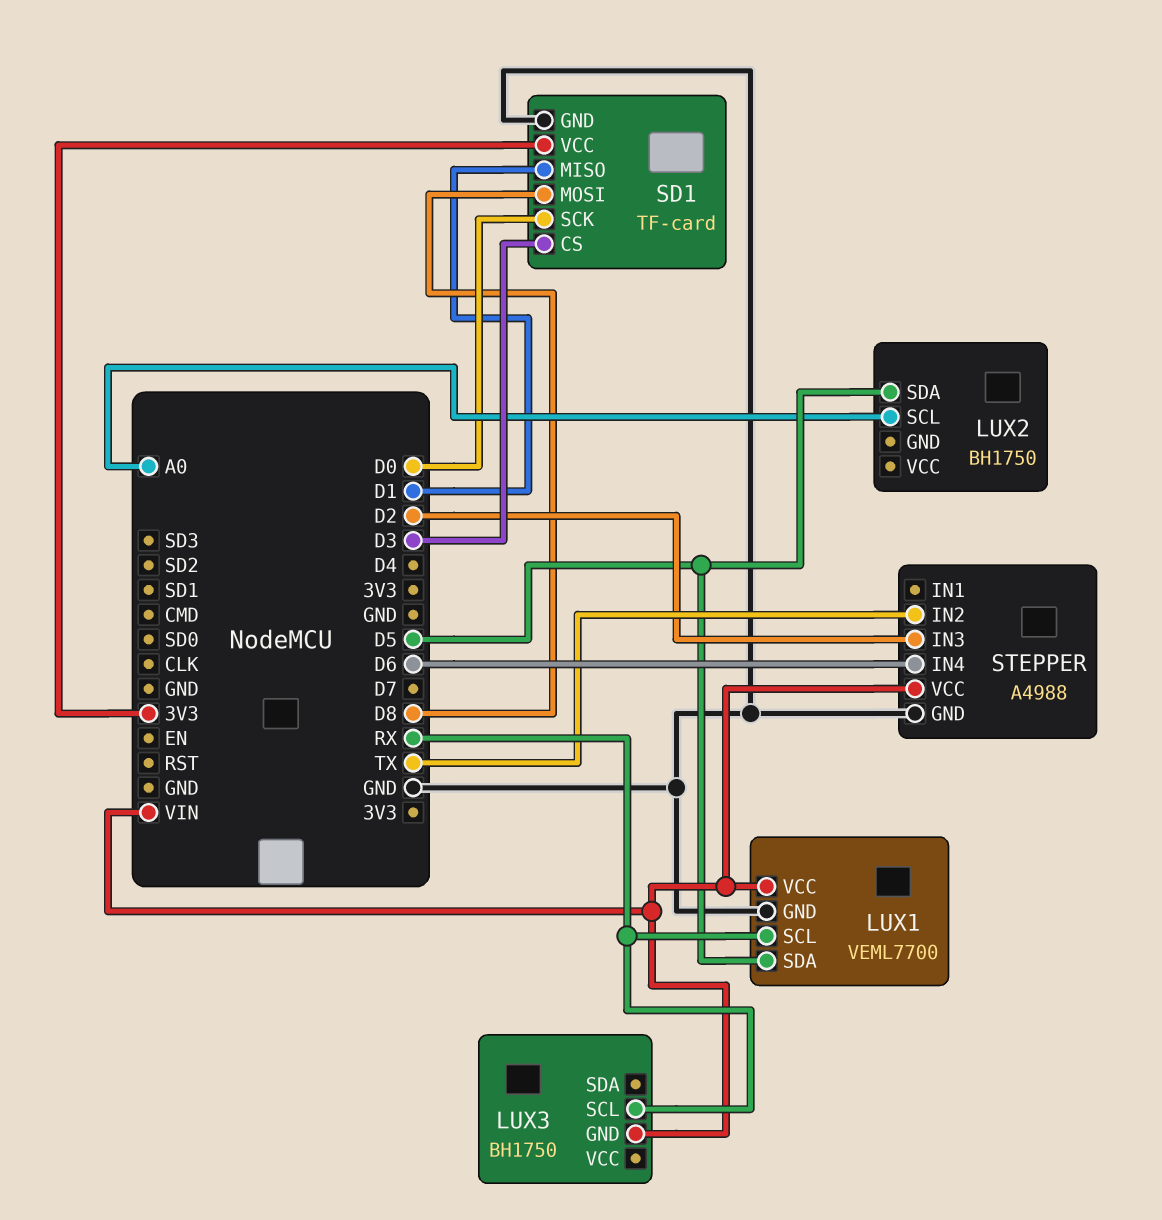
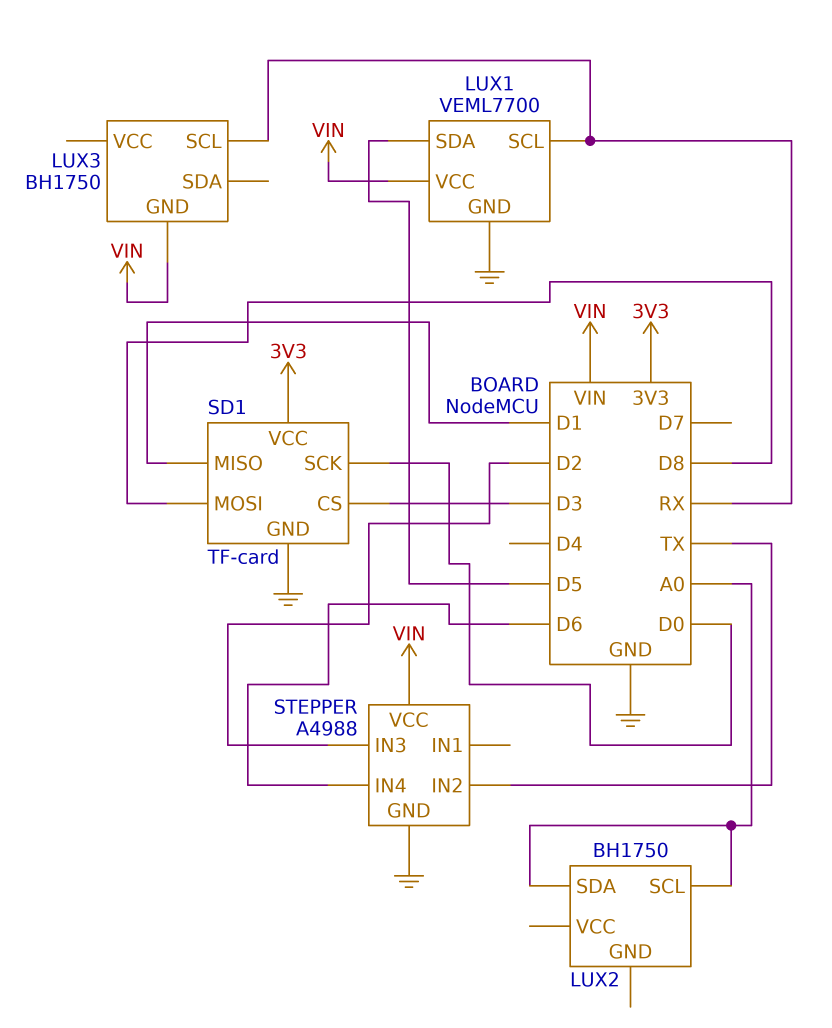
LUX2 pin SDA: D5 -> A0

